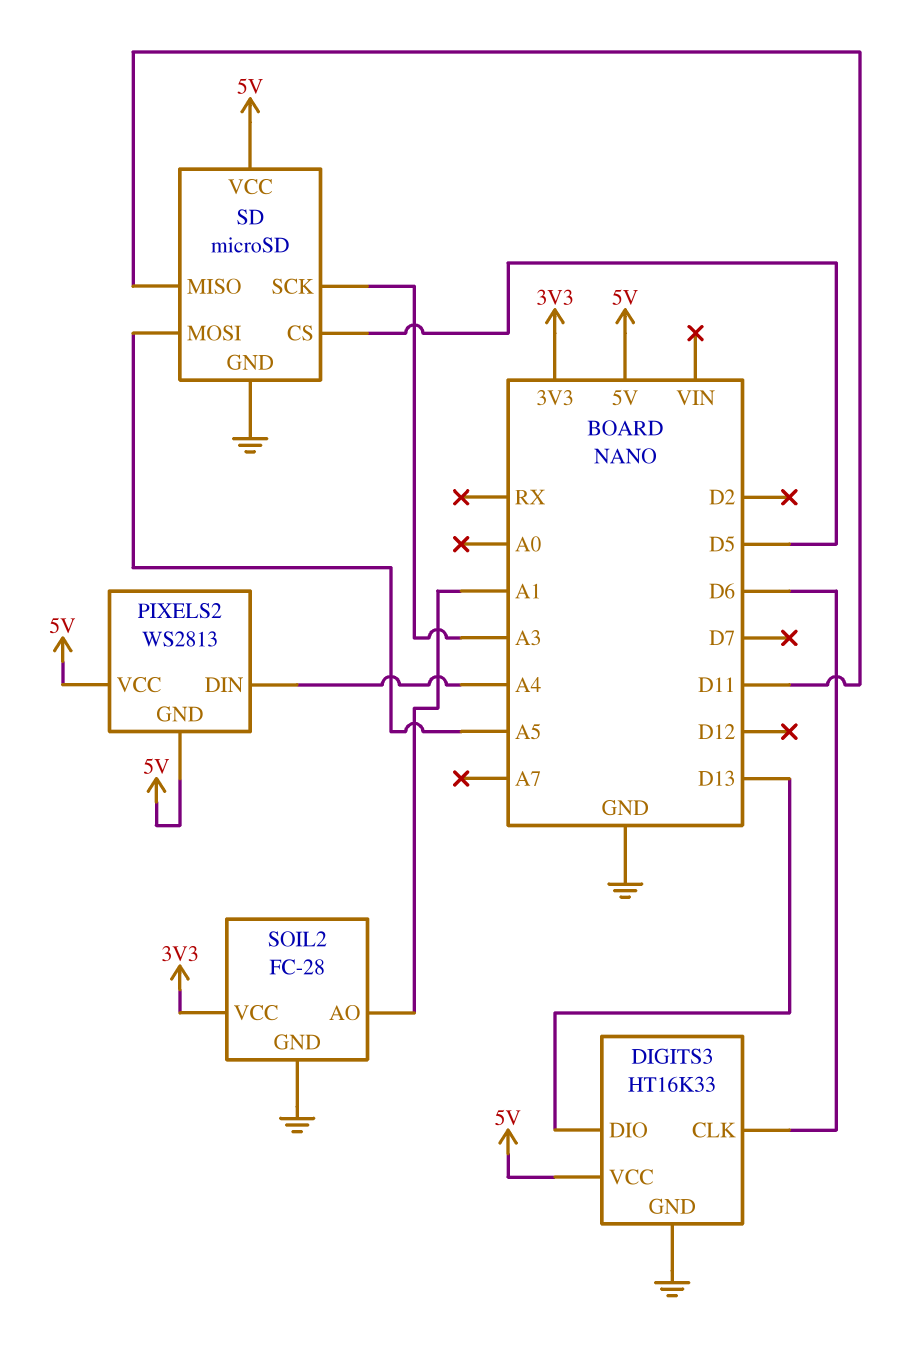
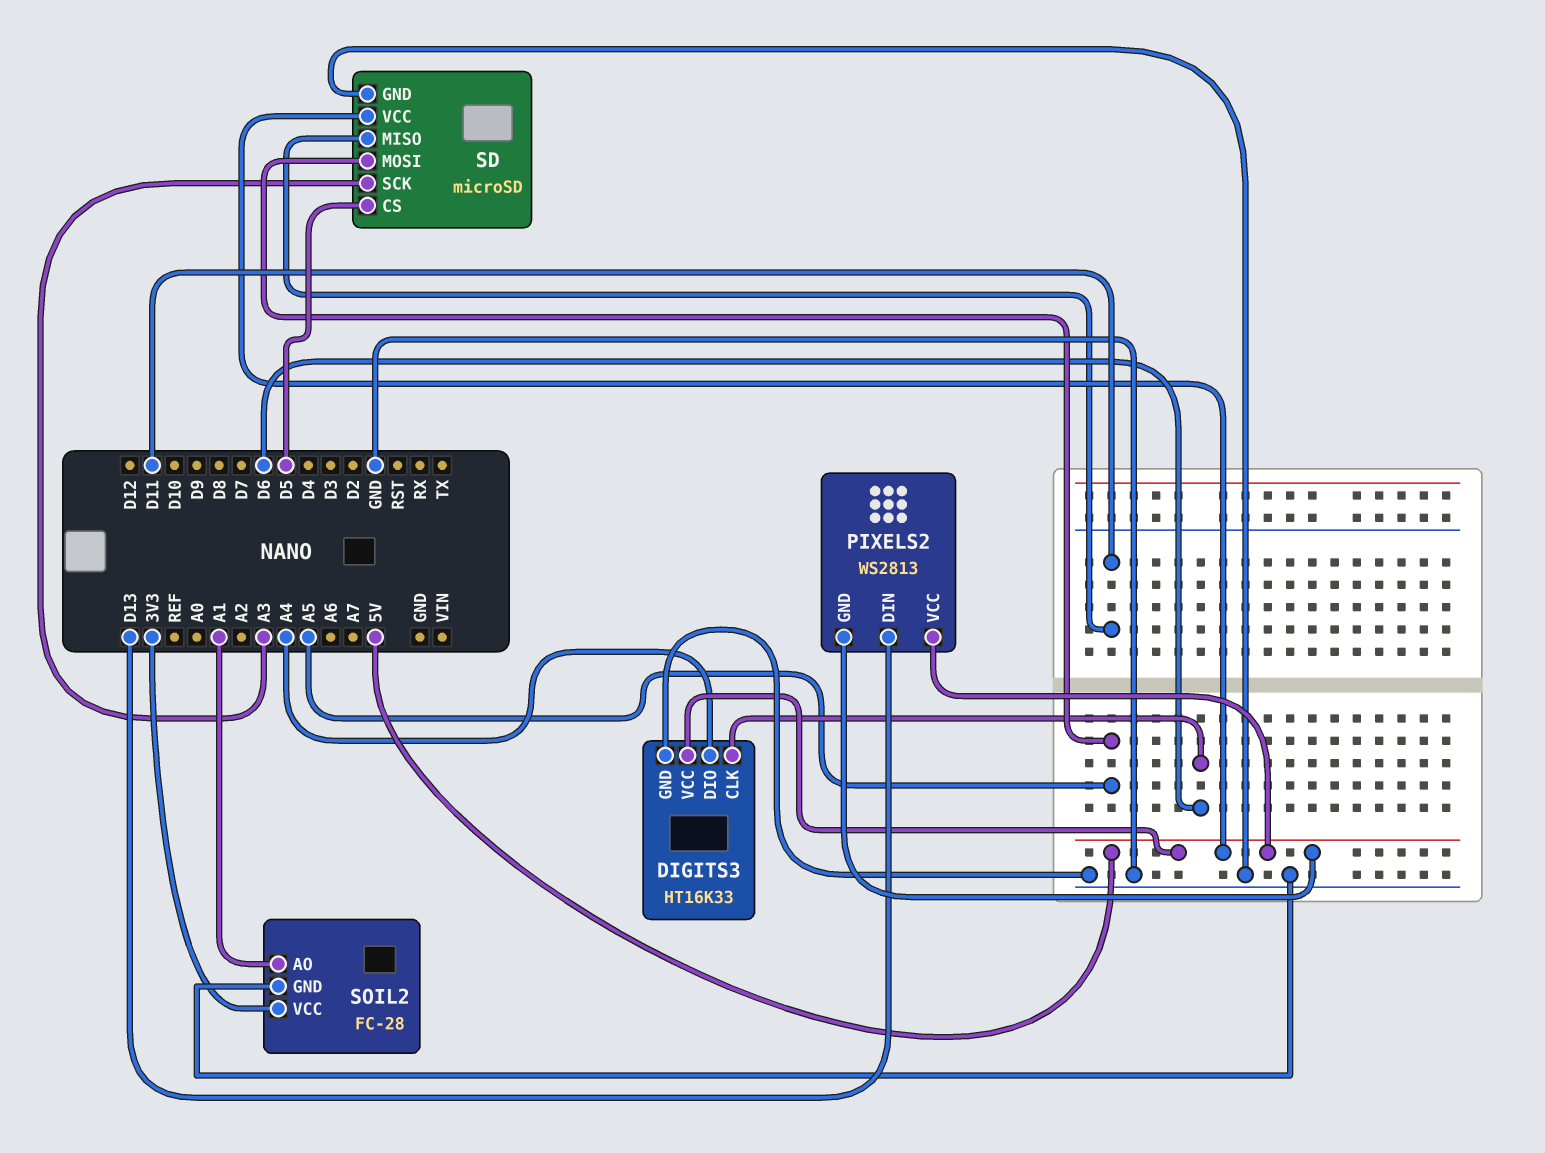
DIGITS3 pin DIO: D13 -> A4
PIXELS2 pin DIN: A4 -> D13

